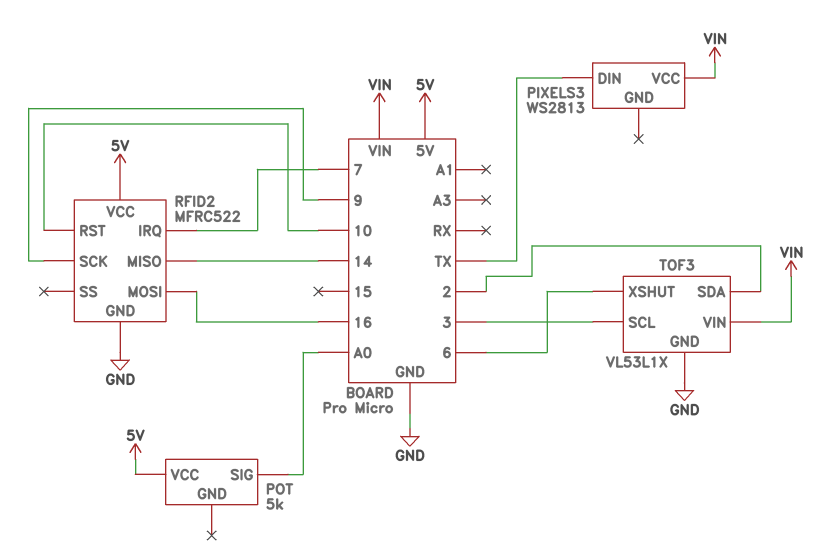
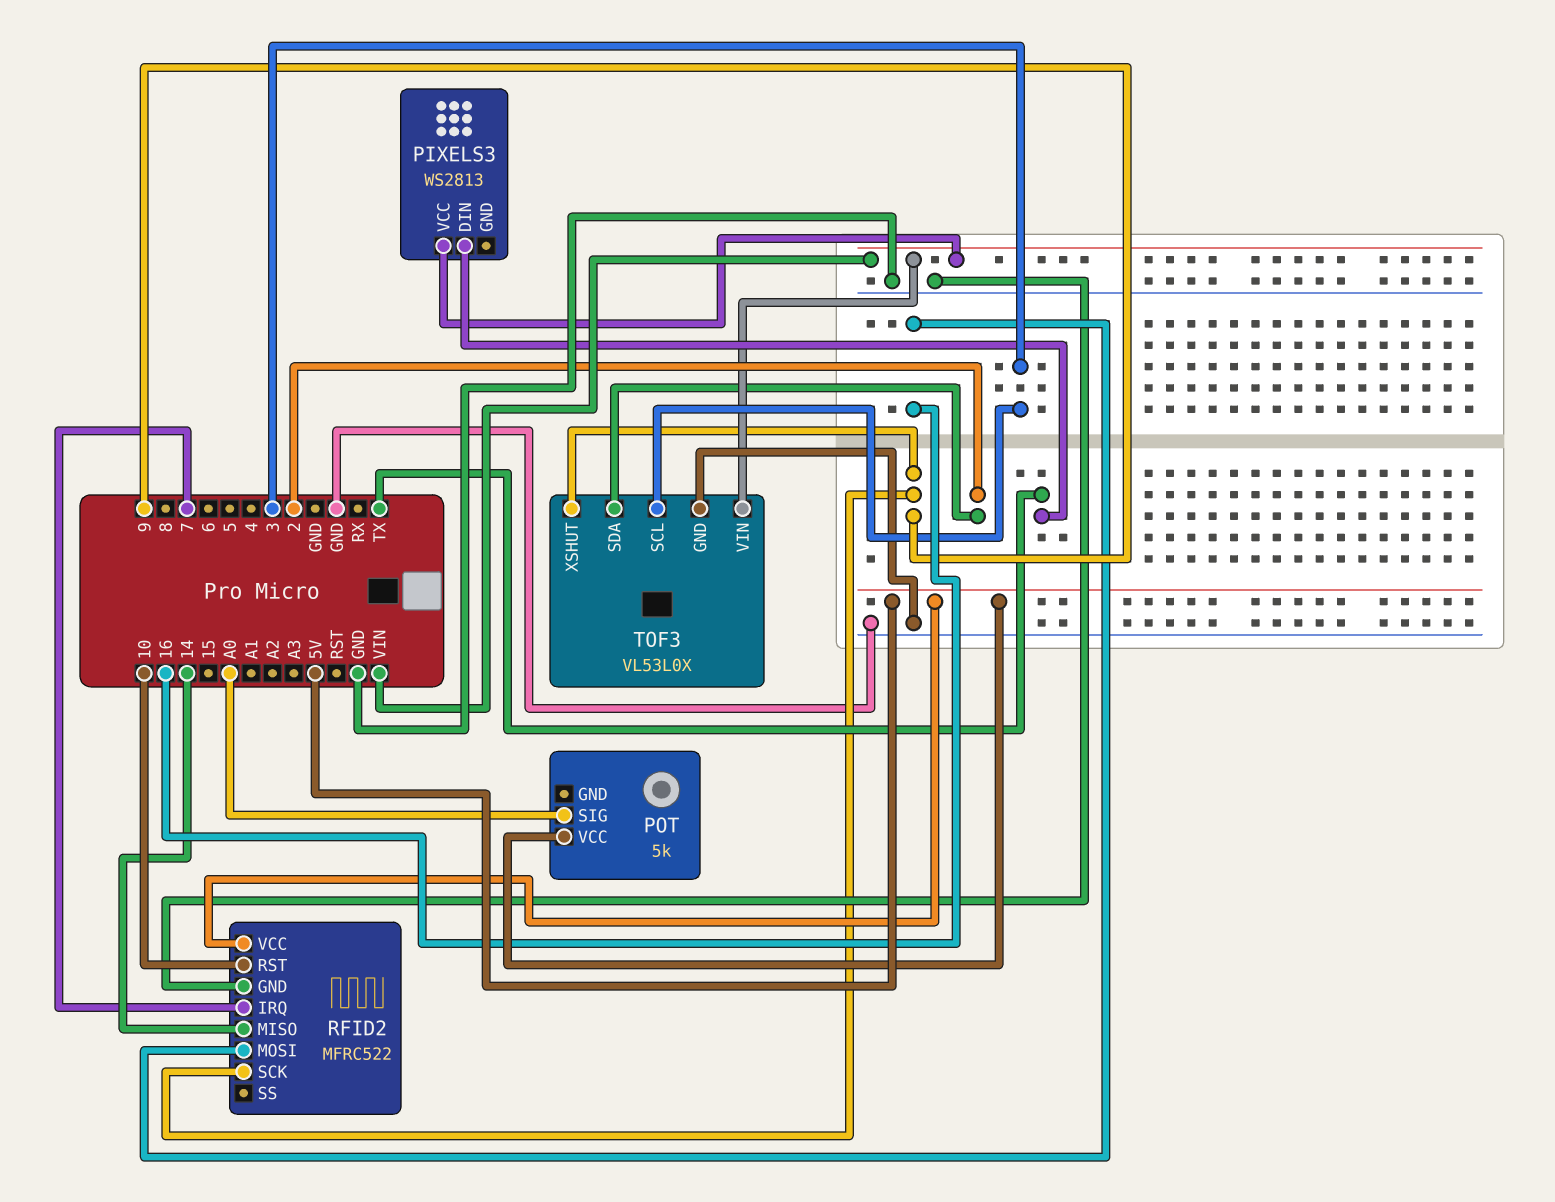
TOF3: VL53L1X -> VL53L0X
TOF3 pin XSHUT: 6 -> 9

